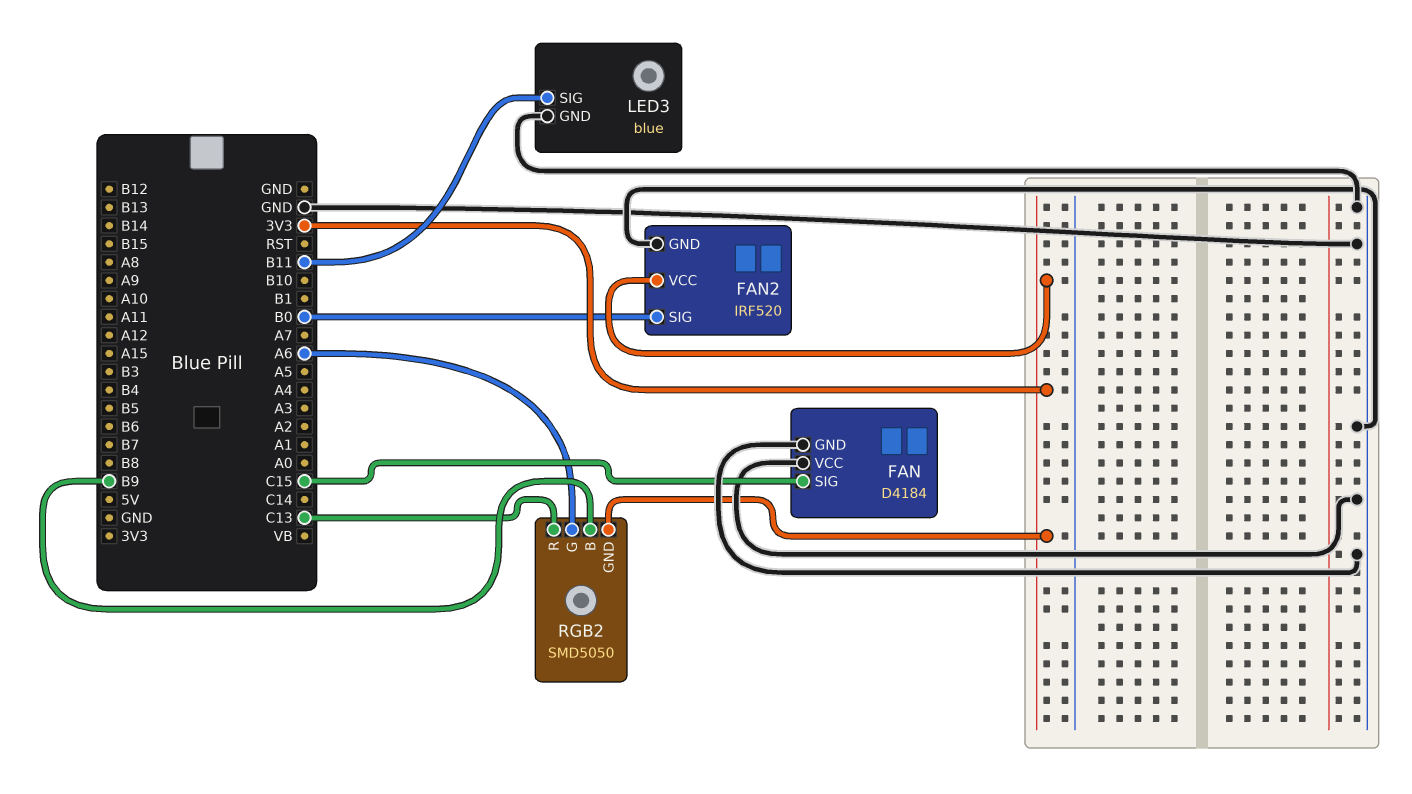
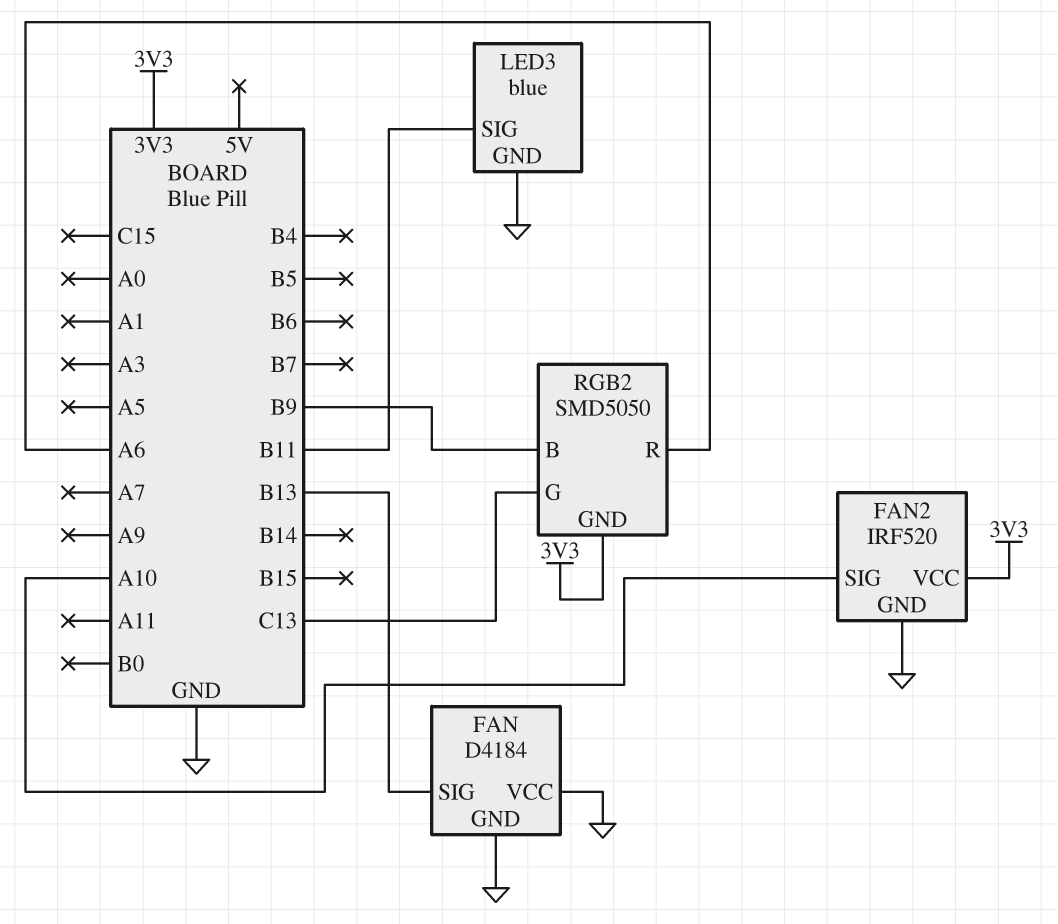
FAN pin SIG: C15 -> B13
FAN2 pin SIG: B0 -> A10
RGB2 pin G: A6 -> C13
RGB2 pin R: C13 -> A6

